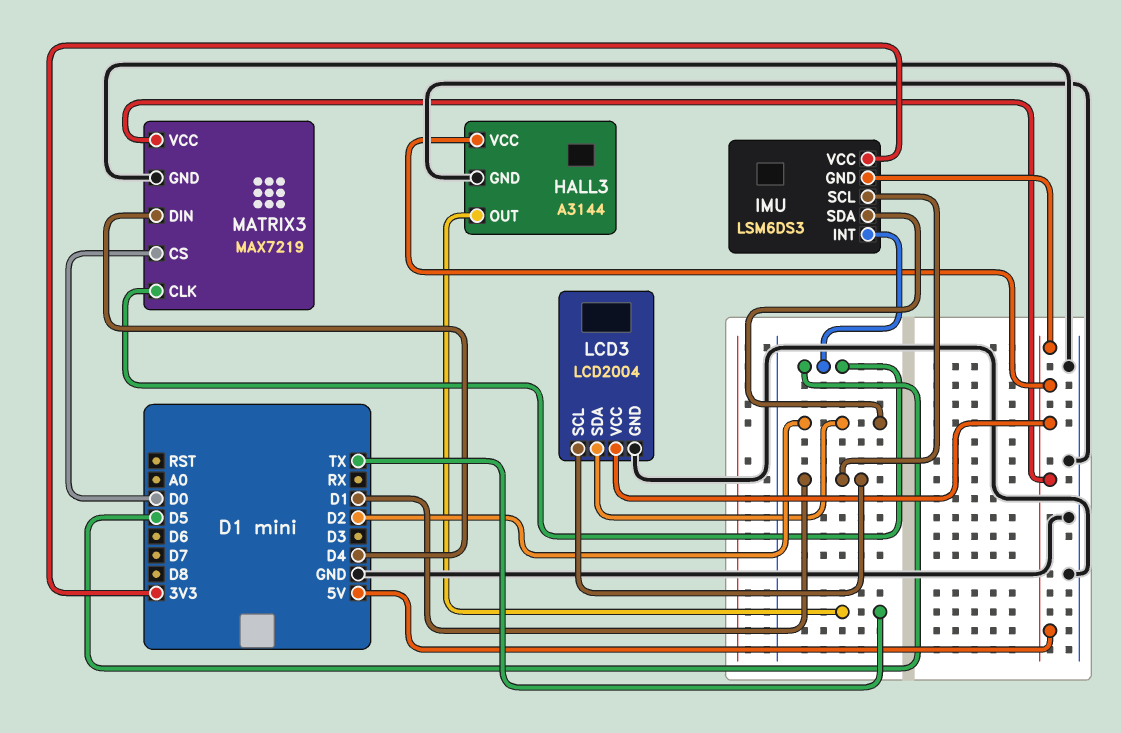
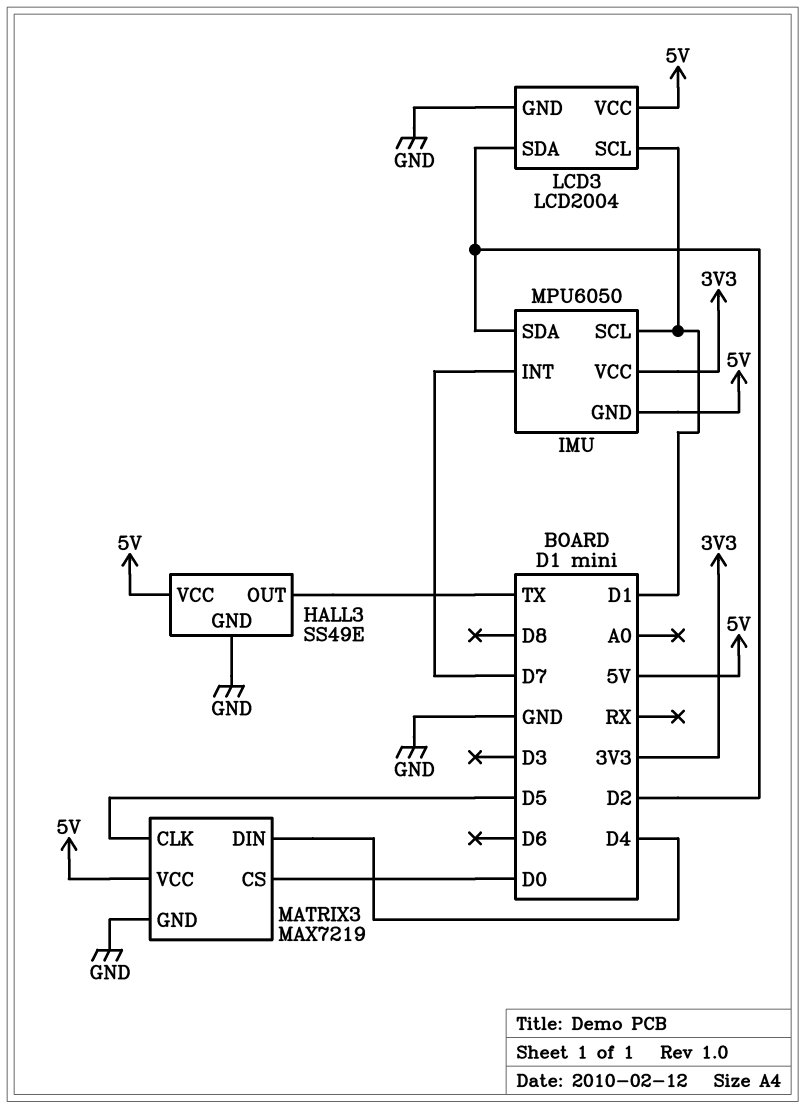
HALL3: A3144 -> SS49E
IMU: LSM6DS3 -> MPU6050
IMU pin INT: D5 -> D7

